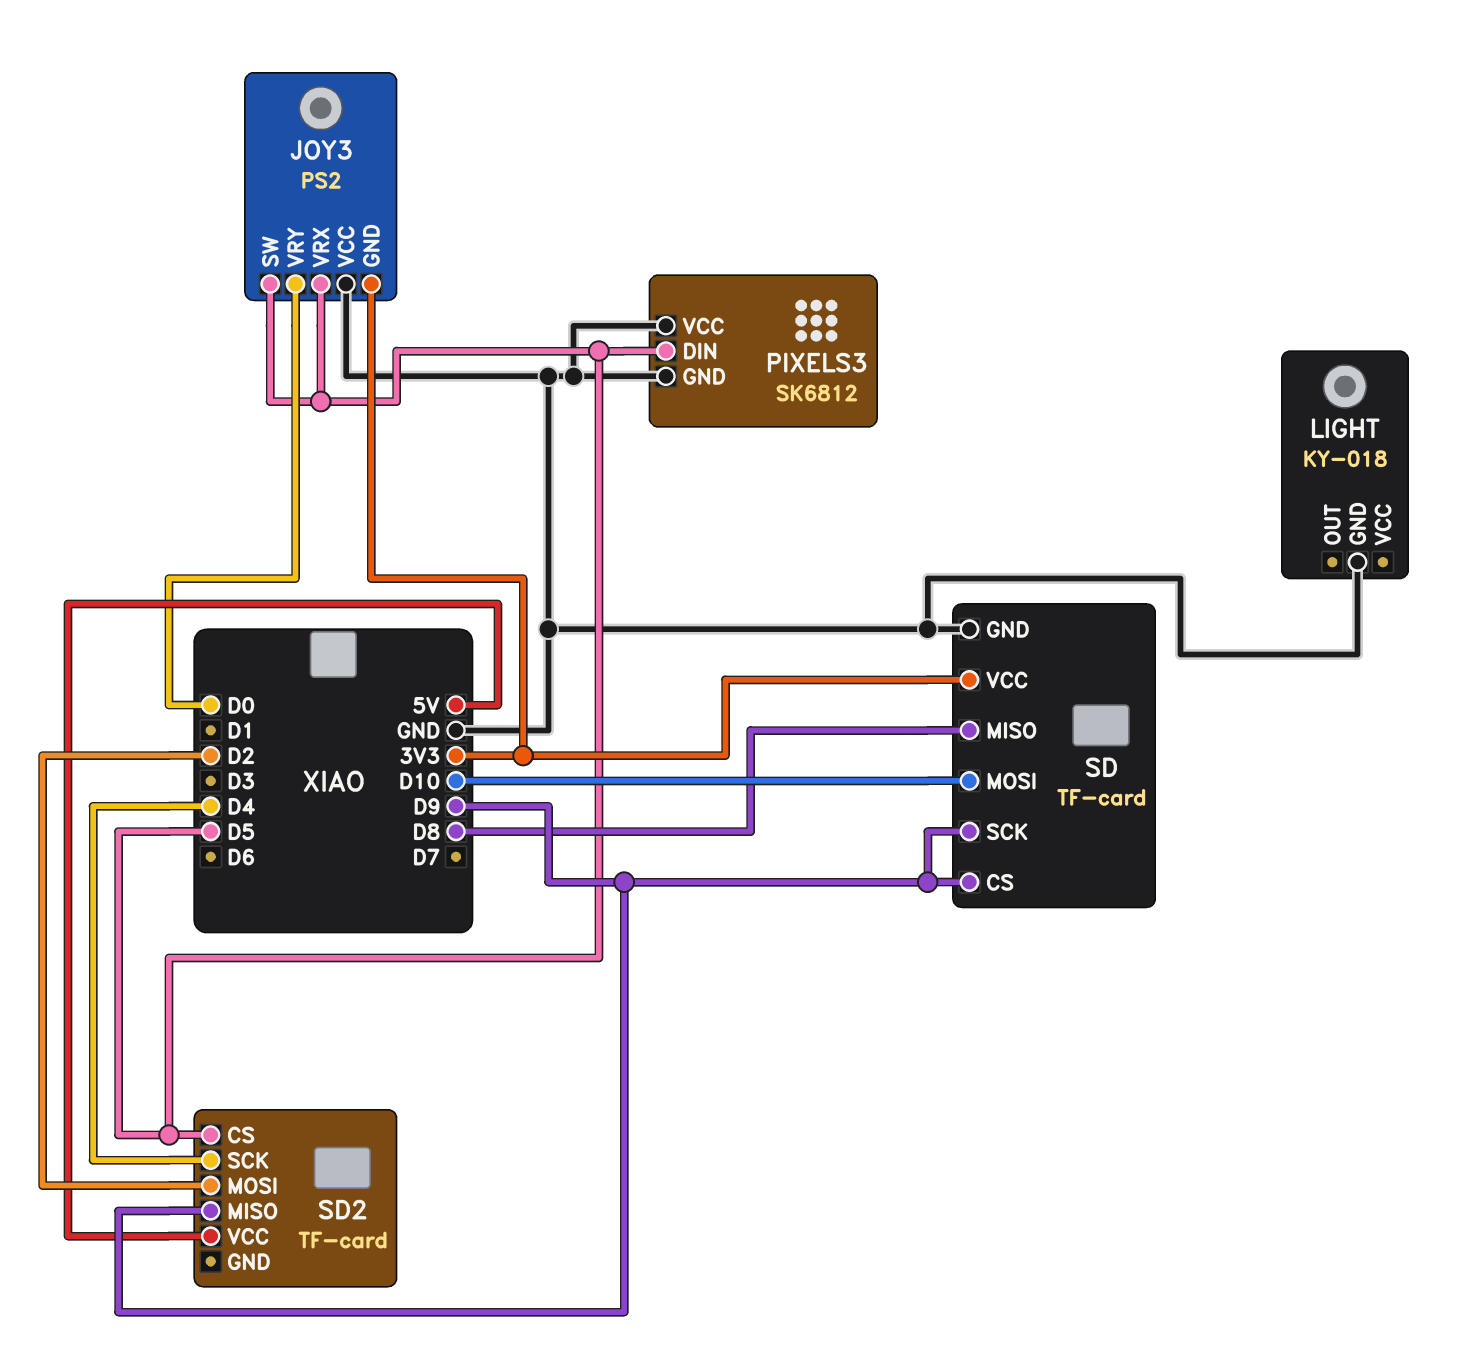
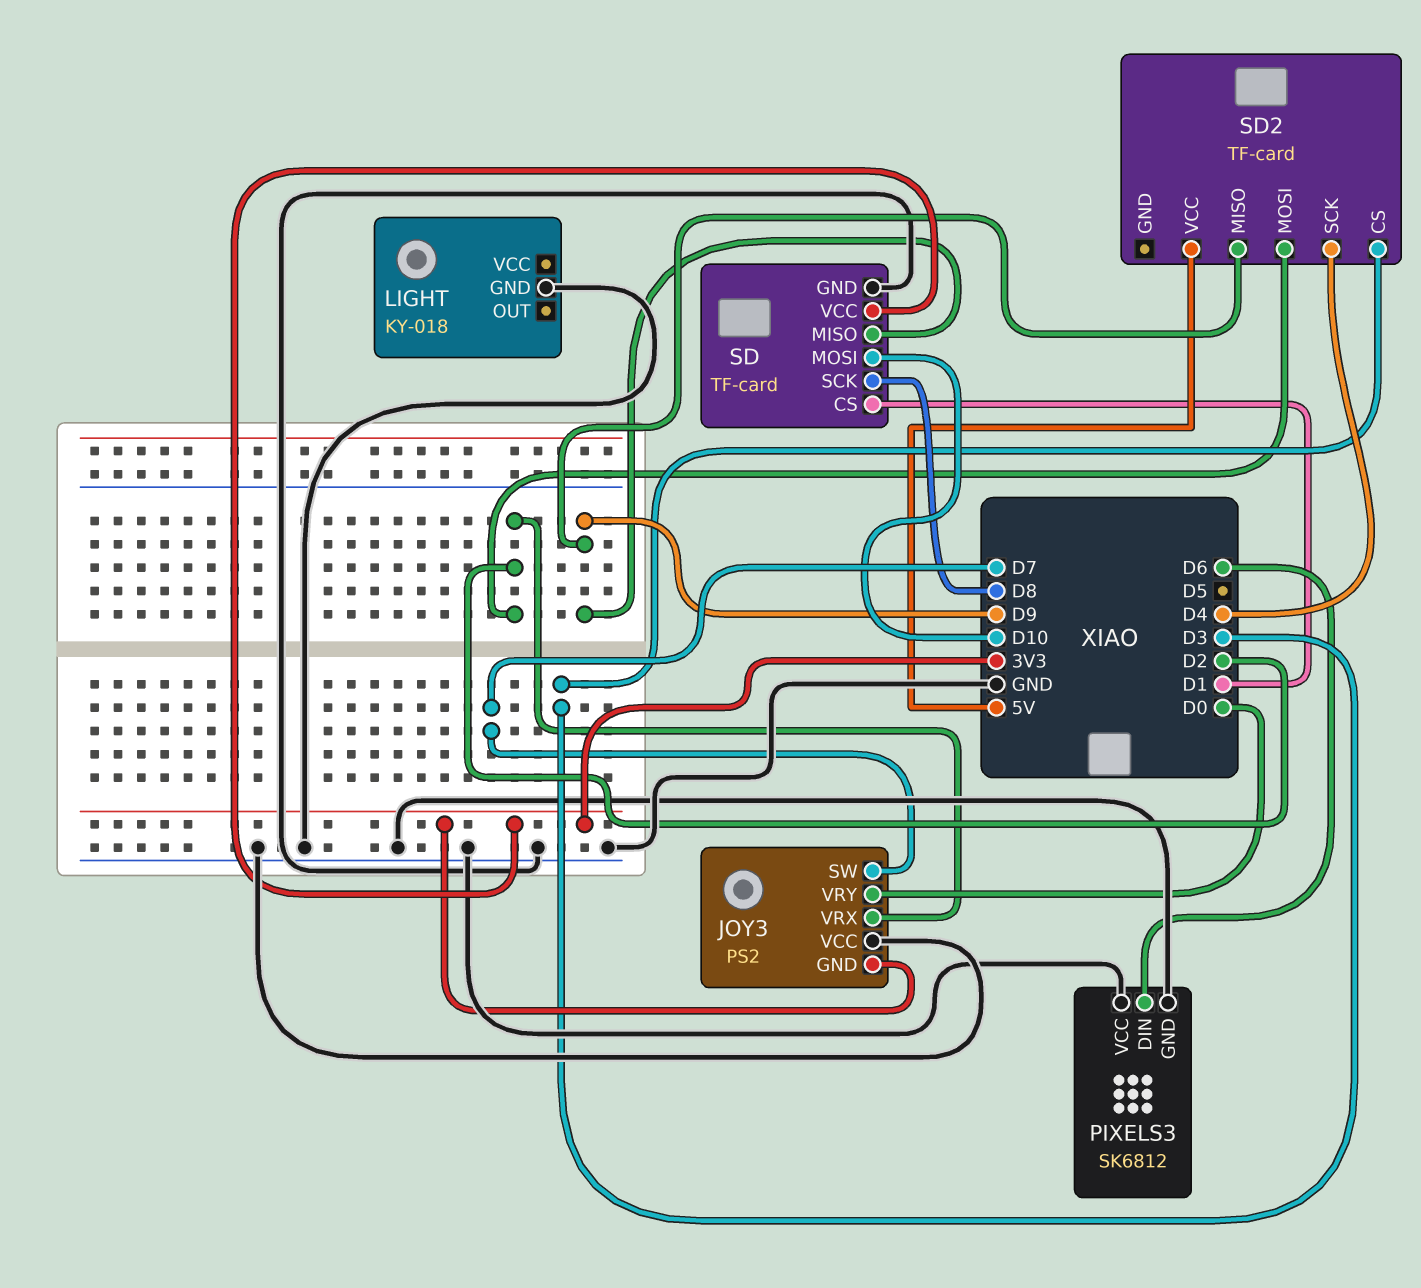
JOY3 pin SW: D5 -> D7
JOY3 pin VRX: D5 -> D2
PIXELS3 pin DIN: D5 -> D6
SD pin CS: D9 -> D1
SD pin MISO: D8 -> D9
SD pin SCK: D9 -> D8
SD2 pin CS: D5 -> D3

